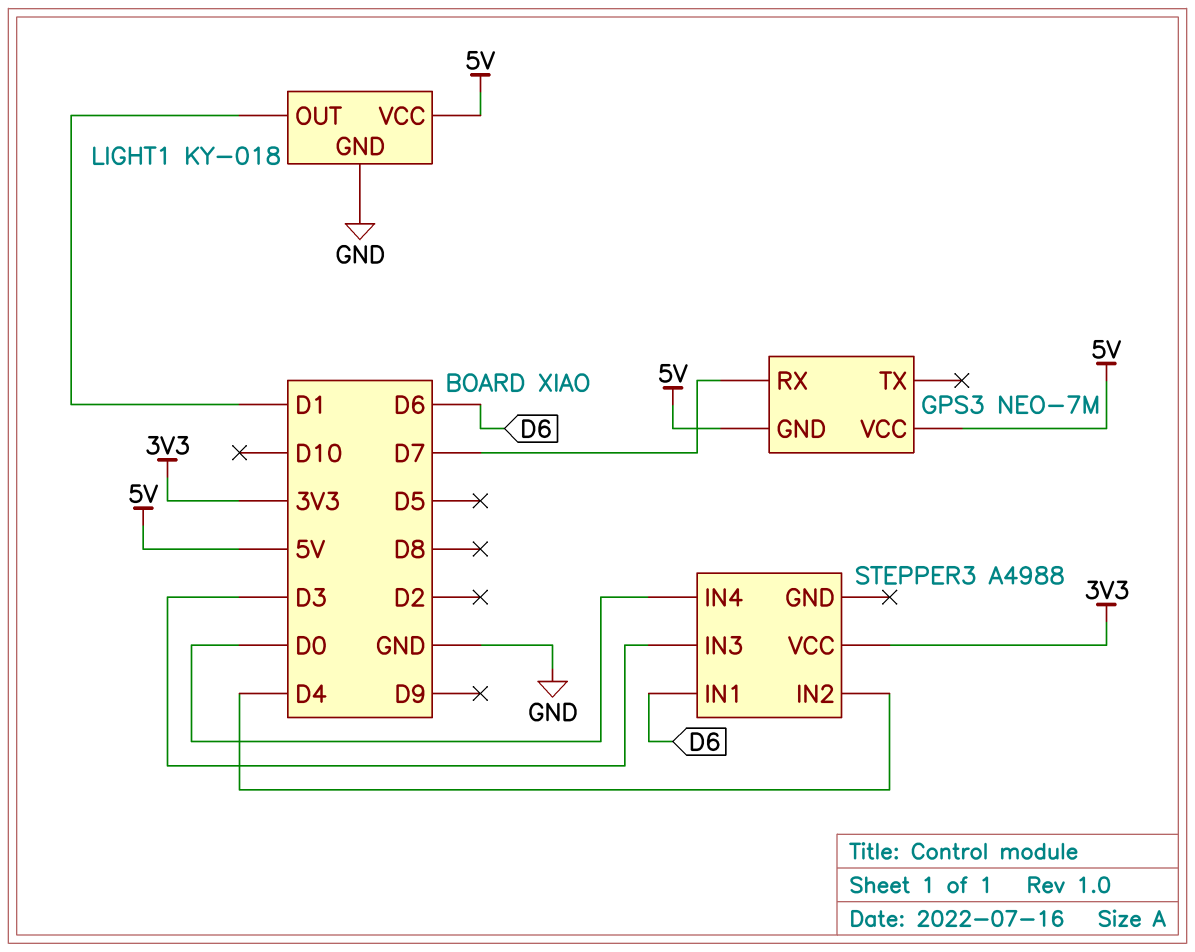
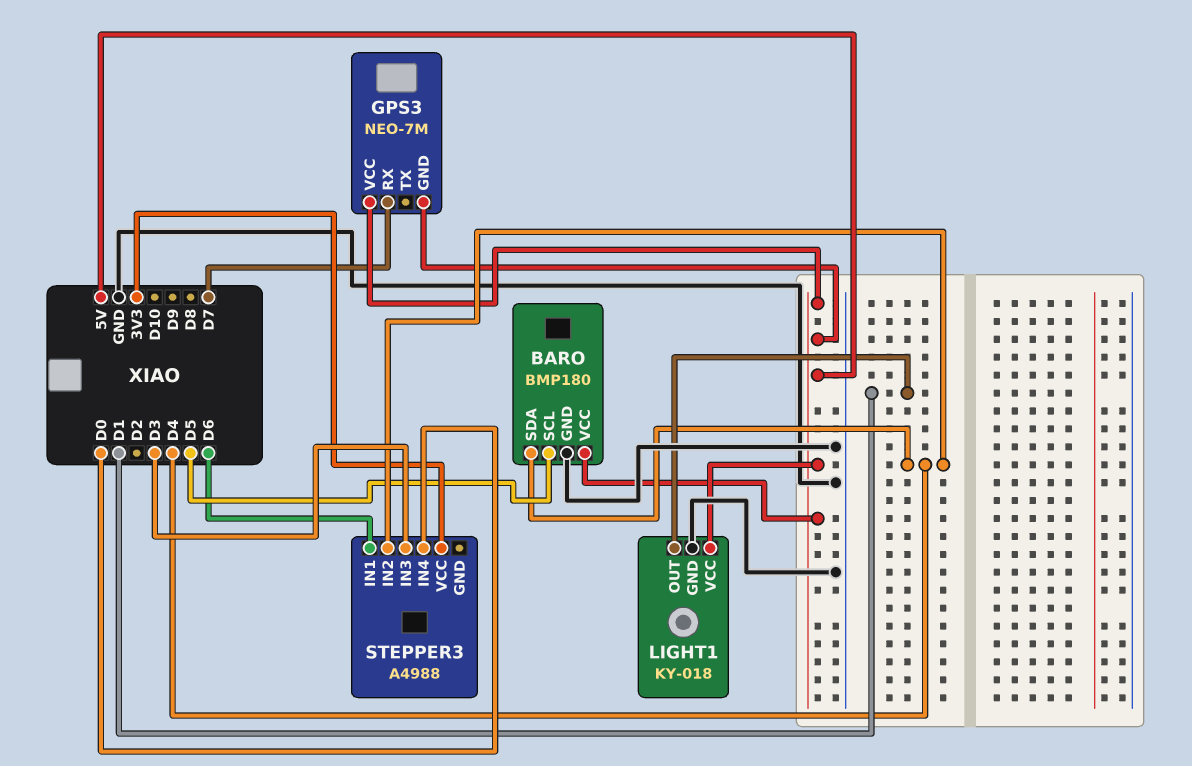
BARO: none -> BMP180
BARO pin GND: none -> GND
BARO pin SCL: none -> D5
BARO pin SDA: none -> D4
BARO pin VCC: none -> 5V

